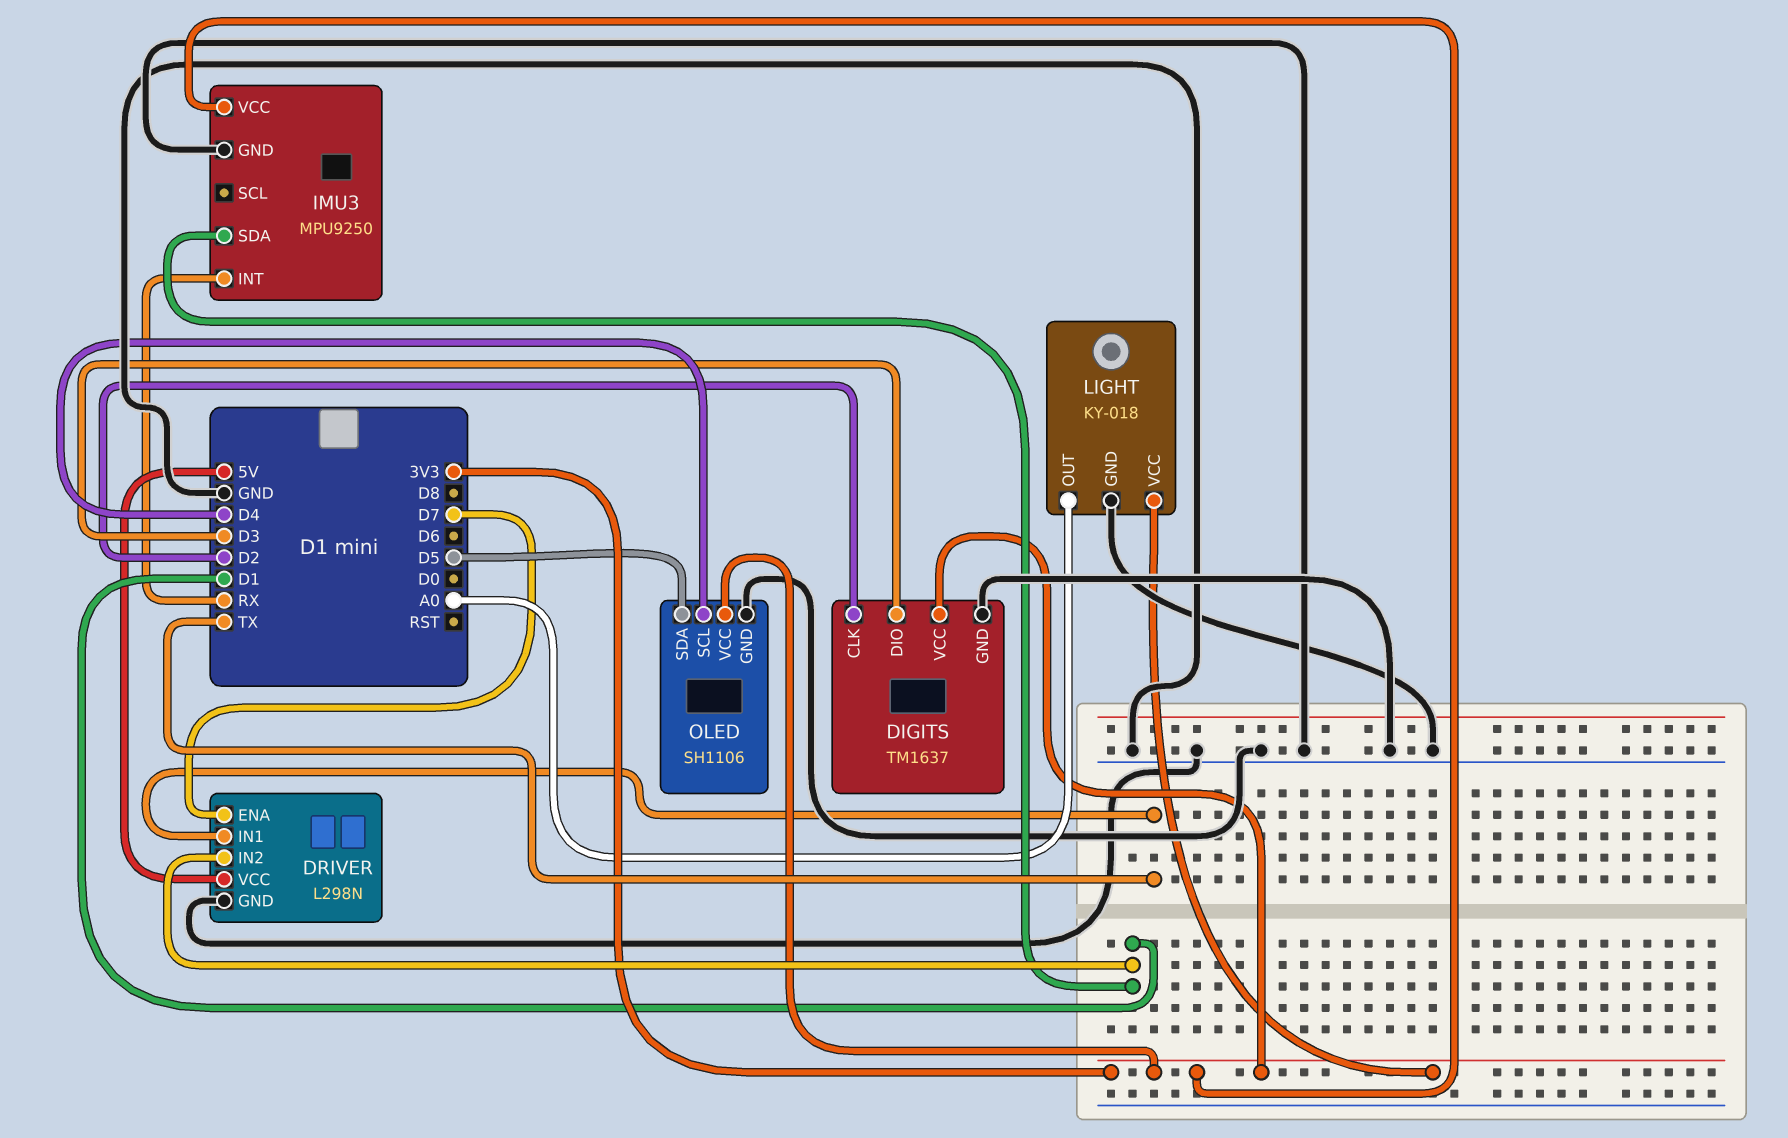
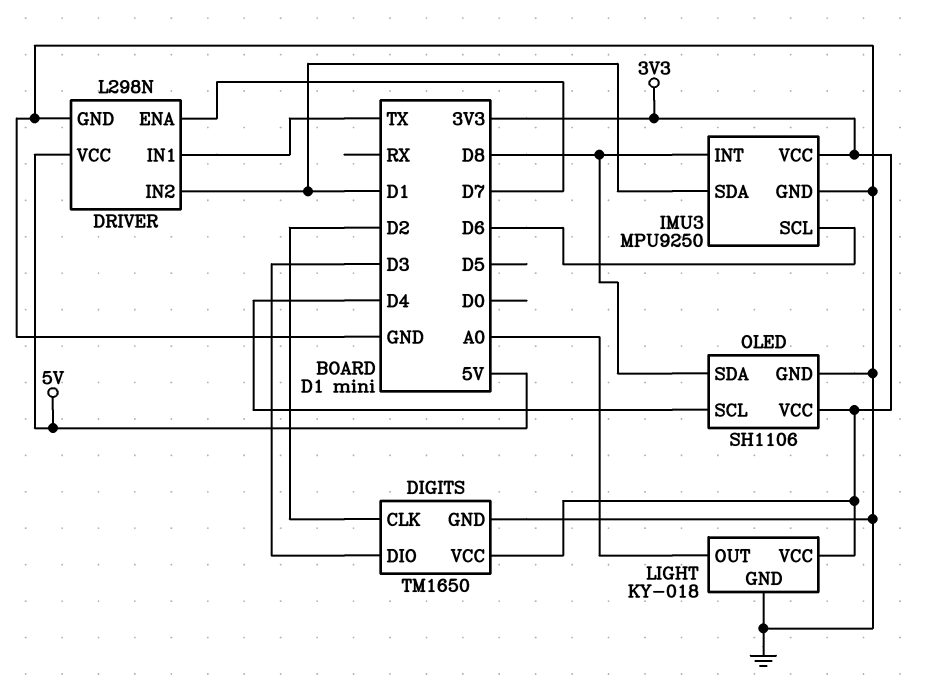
DIGITS: TM1637 -> TM1650
IMU3 pin INT: RX -> D8
IMU3 pin SCL: none -> D6
OLED pin SDA: D5 -> D8

